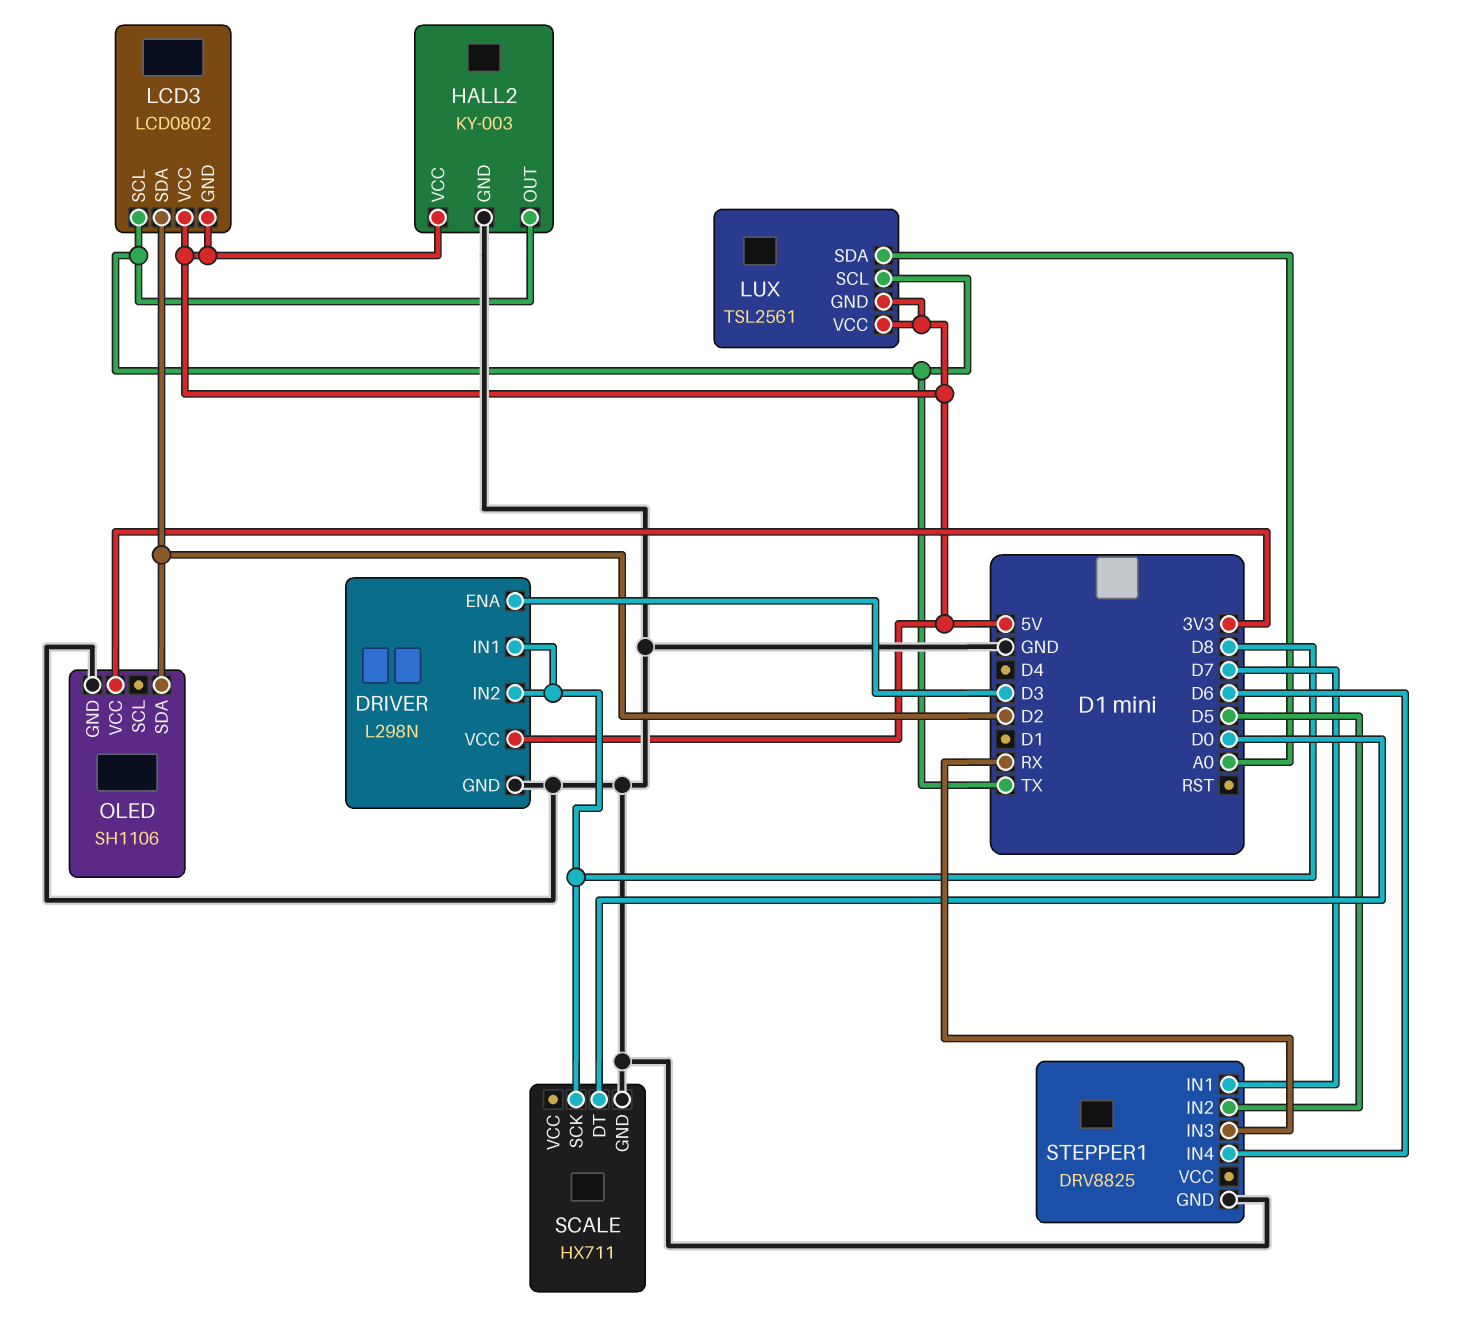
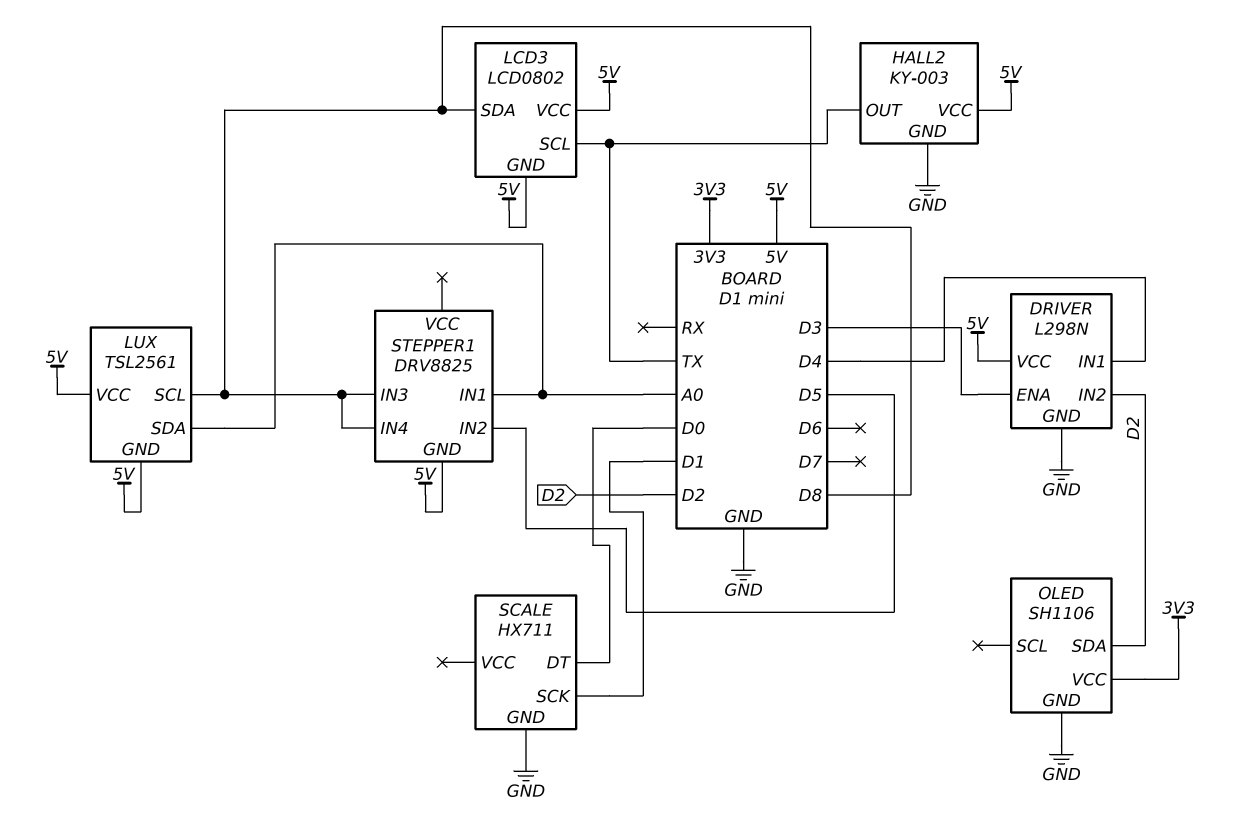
DRIVER pin IN1: D8 -> D4
DRIVER pin IN2: D8 -> D2
LCD3 pin SDA: D2 -> D8
LUX pin SCL: TX -> D8
SCALE pin SCK: D8 -> D1
STEPPER1 pin GND: GND -> 5V
STEPPER1 pin IN1: D7 -> A0
STEPPER1 pin IN3: RX -> D8
STEPPER1 pin IN4: D6 -> D8

